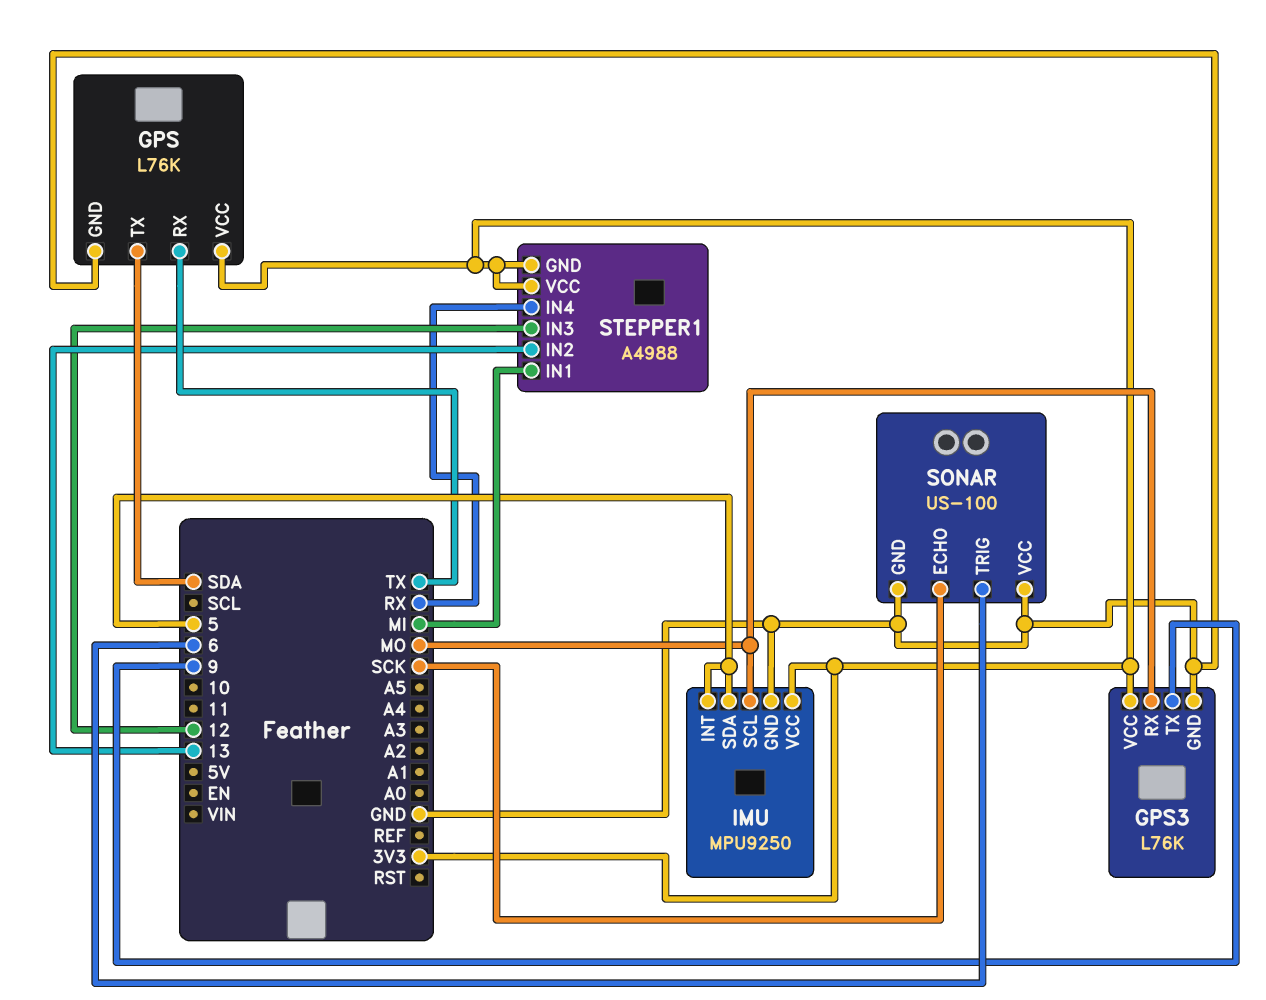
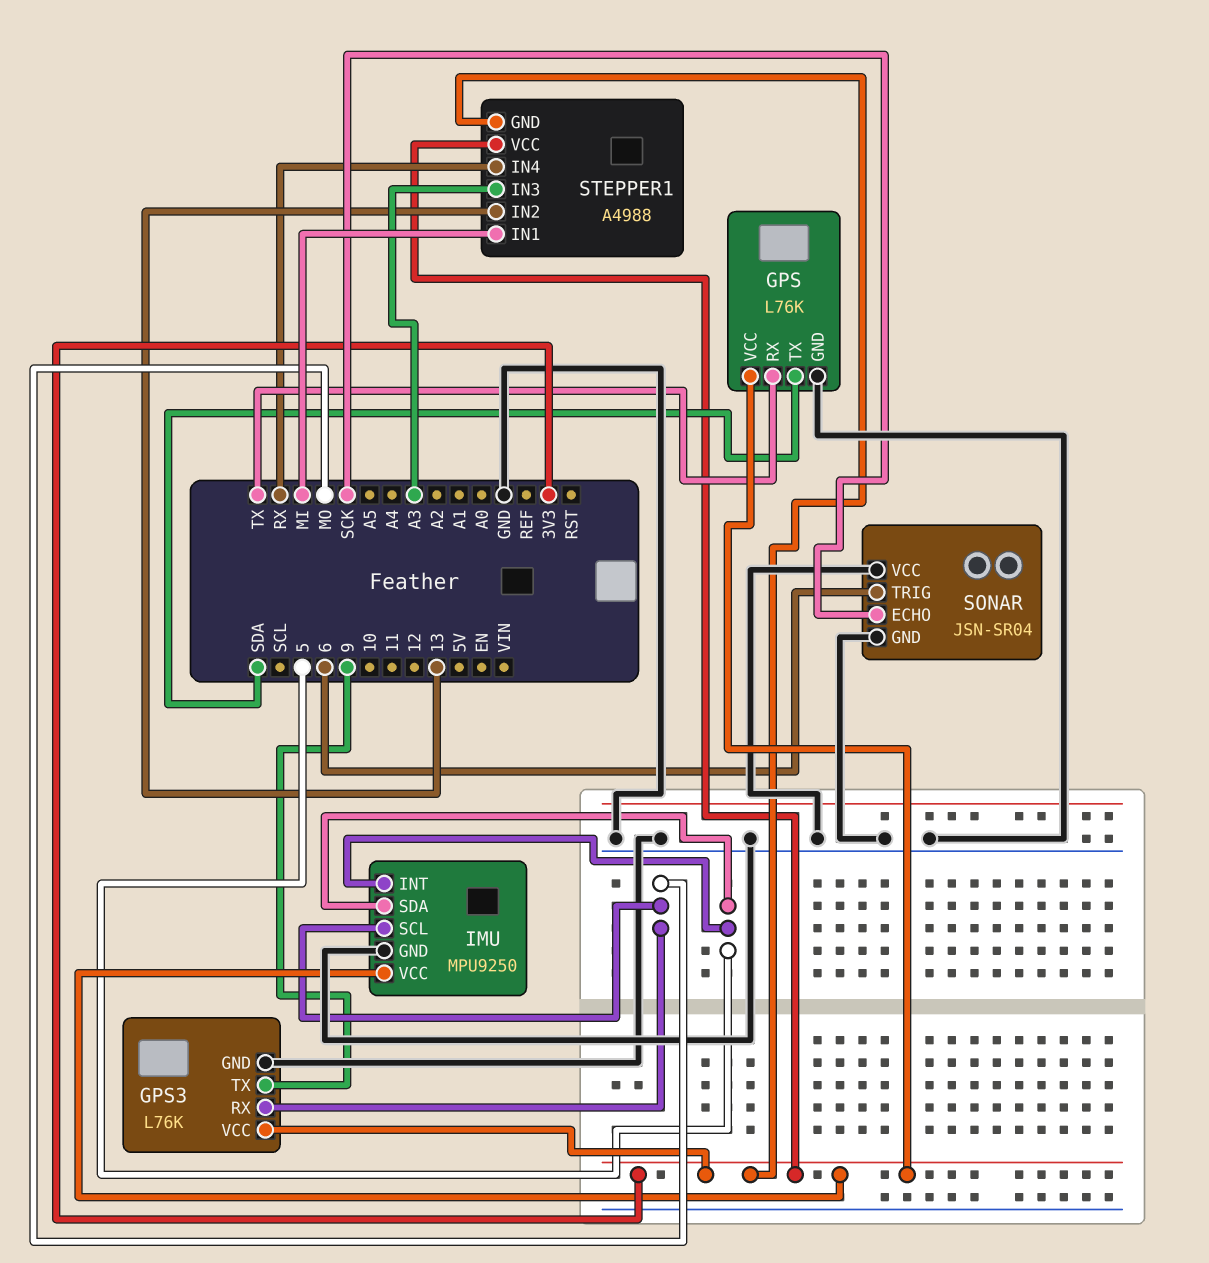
SONAR: US-100 -> JSN-SR04
STEPPER1 pin IN3: 12 -> A3

